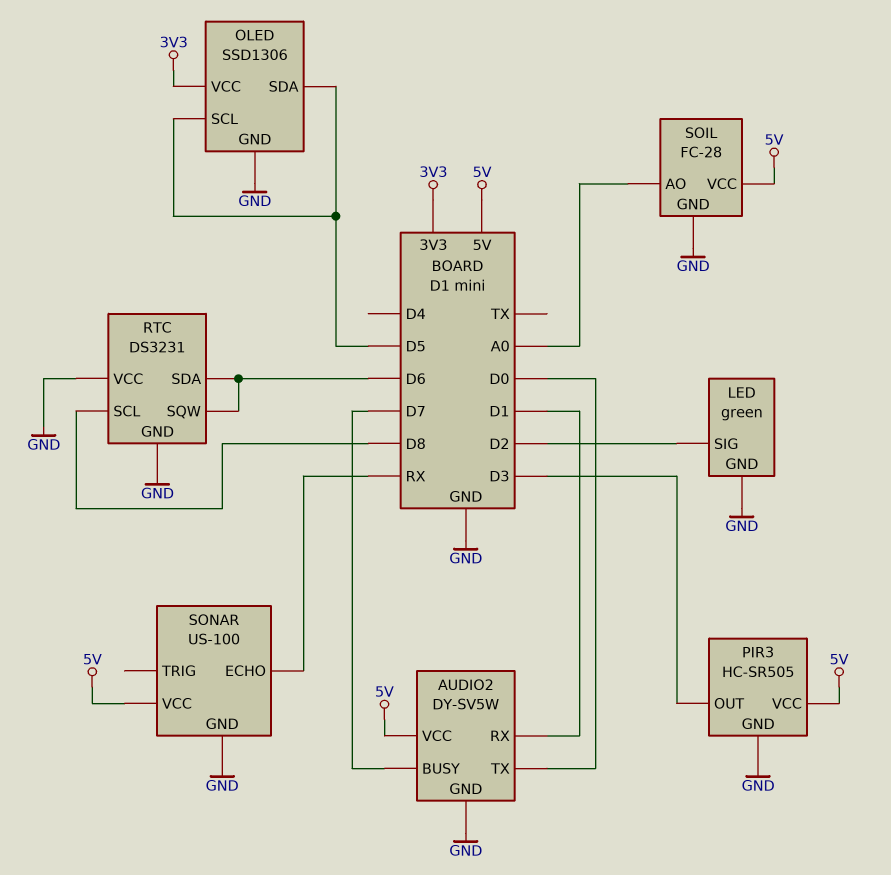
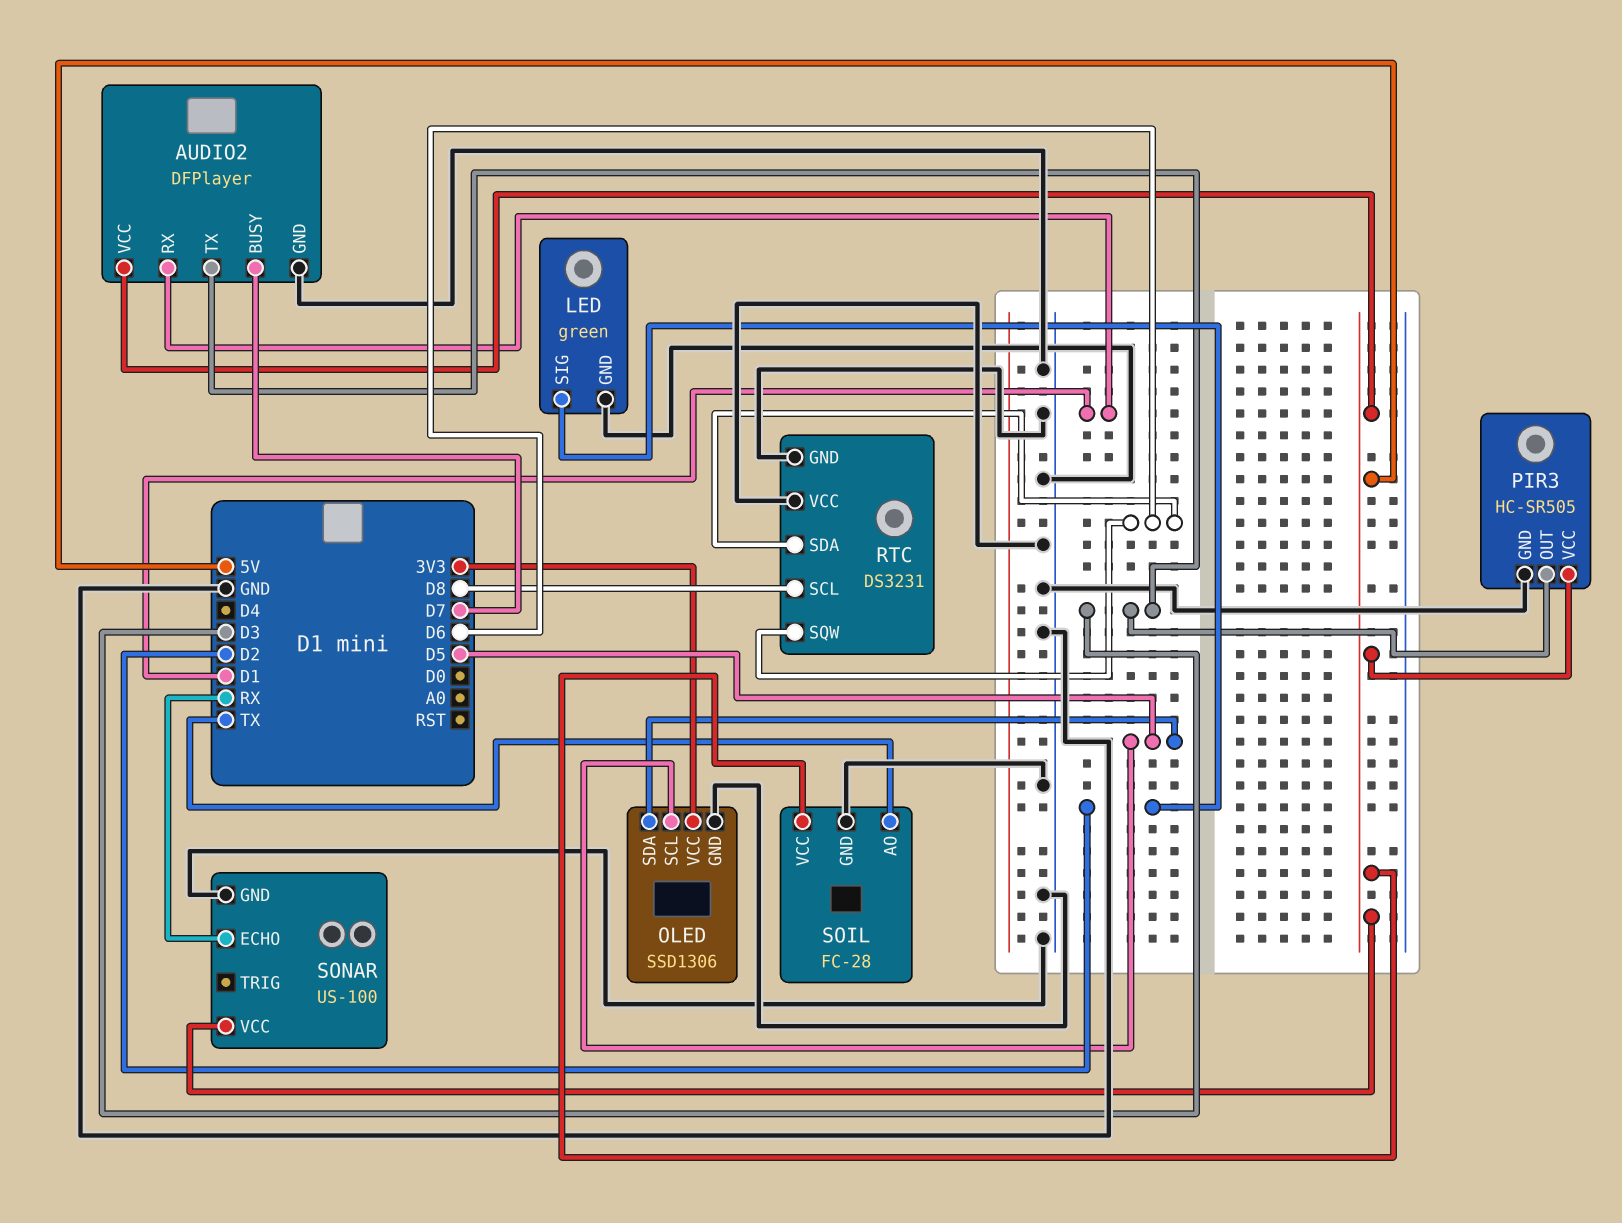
AUDIO2: DY-SV5W -> DFPlayer
AUDIO2 pin TX: D0 -> D3
SOIL pin AO: A0 -> TX

